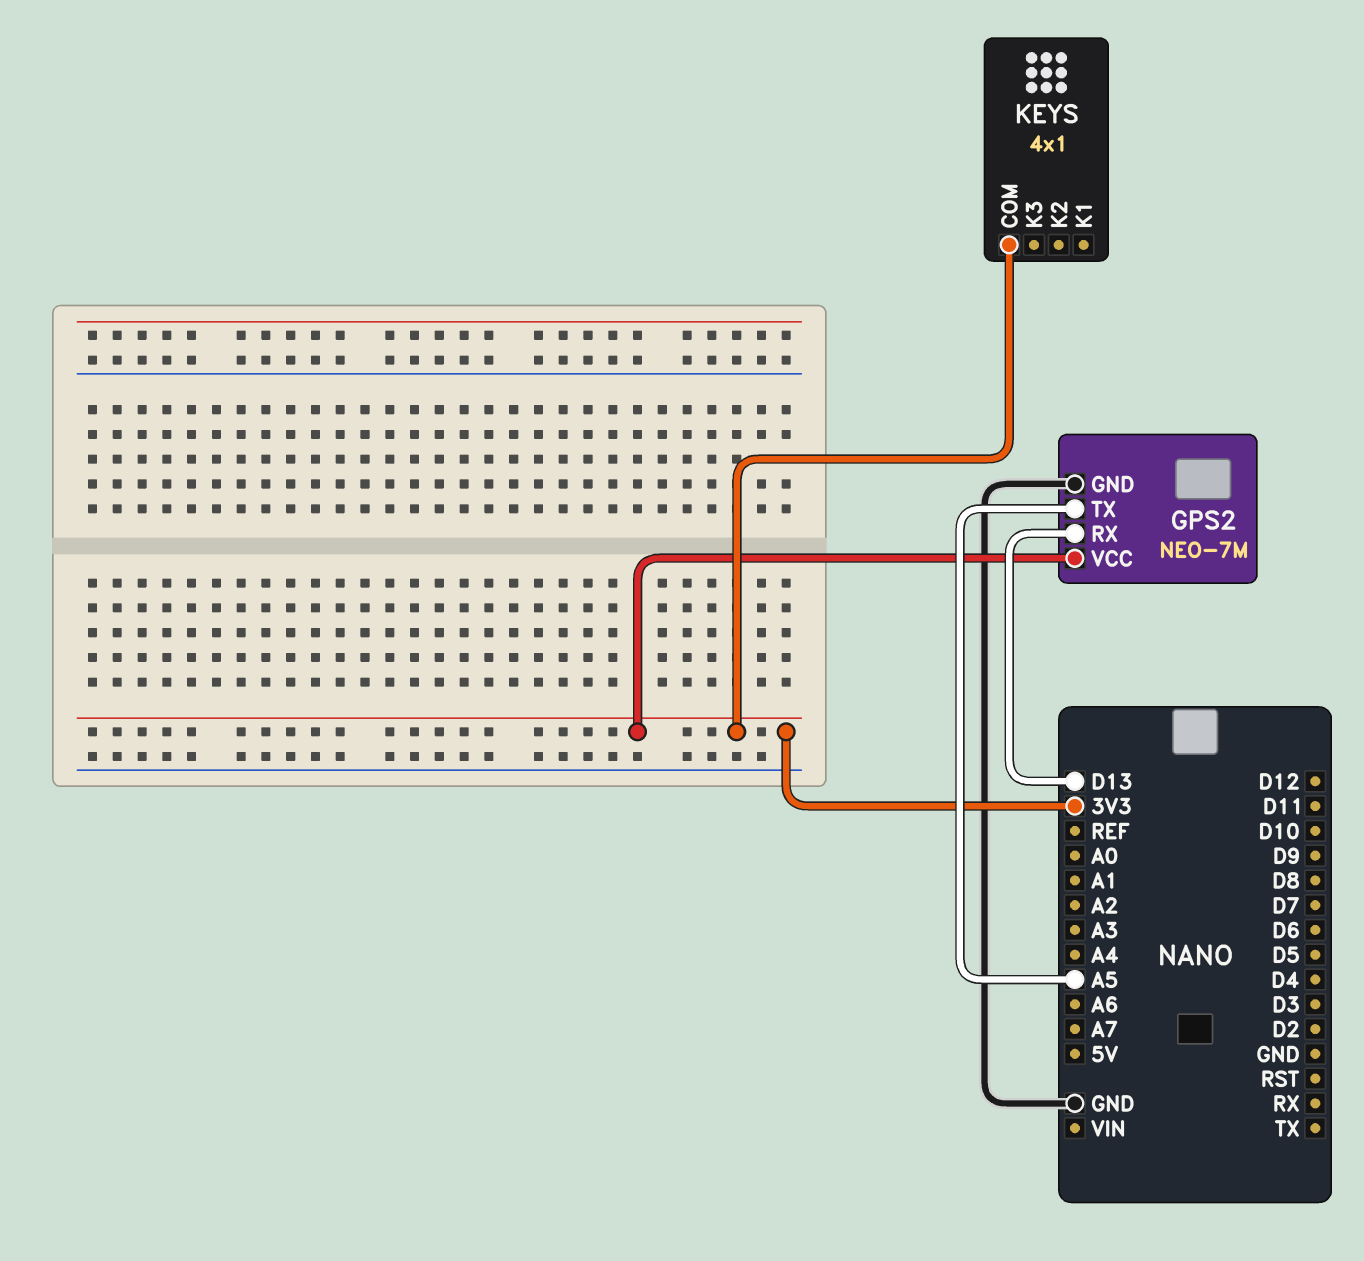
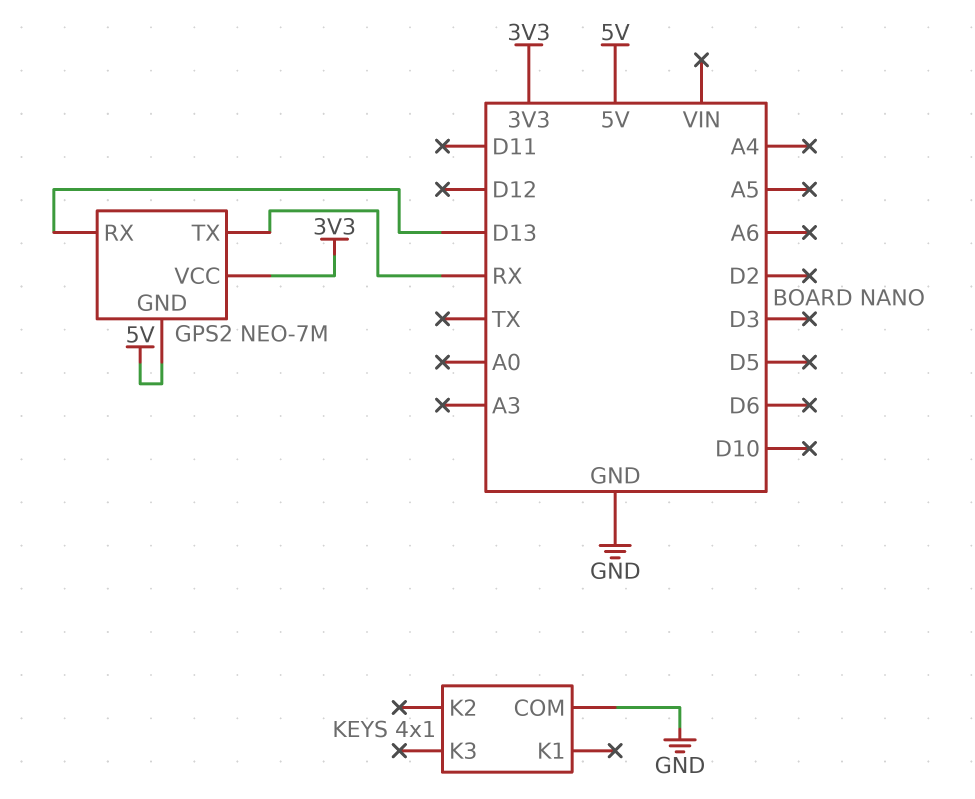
GPS2 pin GND: GND -> 5V
GPS2 pin TX: A5 -> RX
KEYS pin COM: 3V3 -> GND

